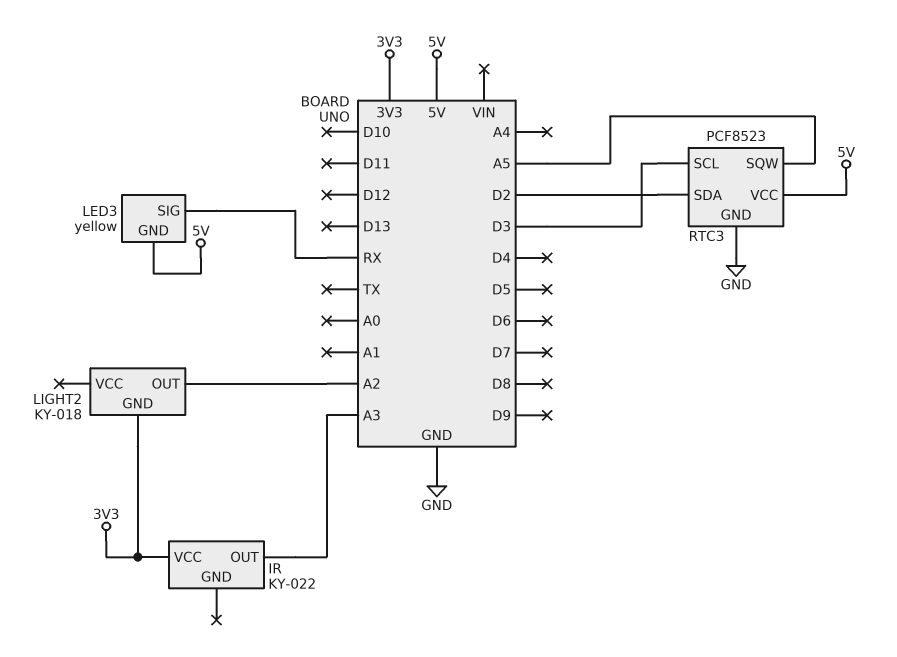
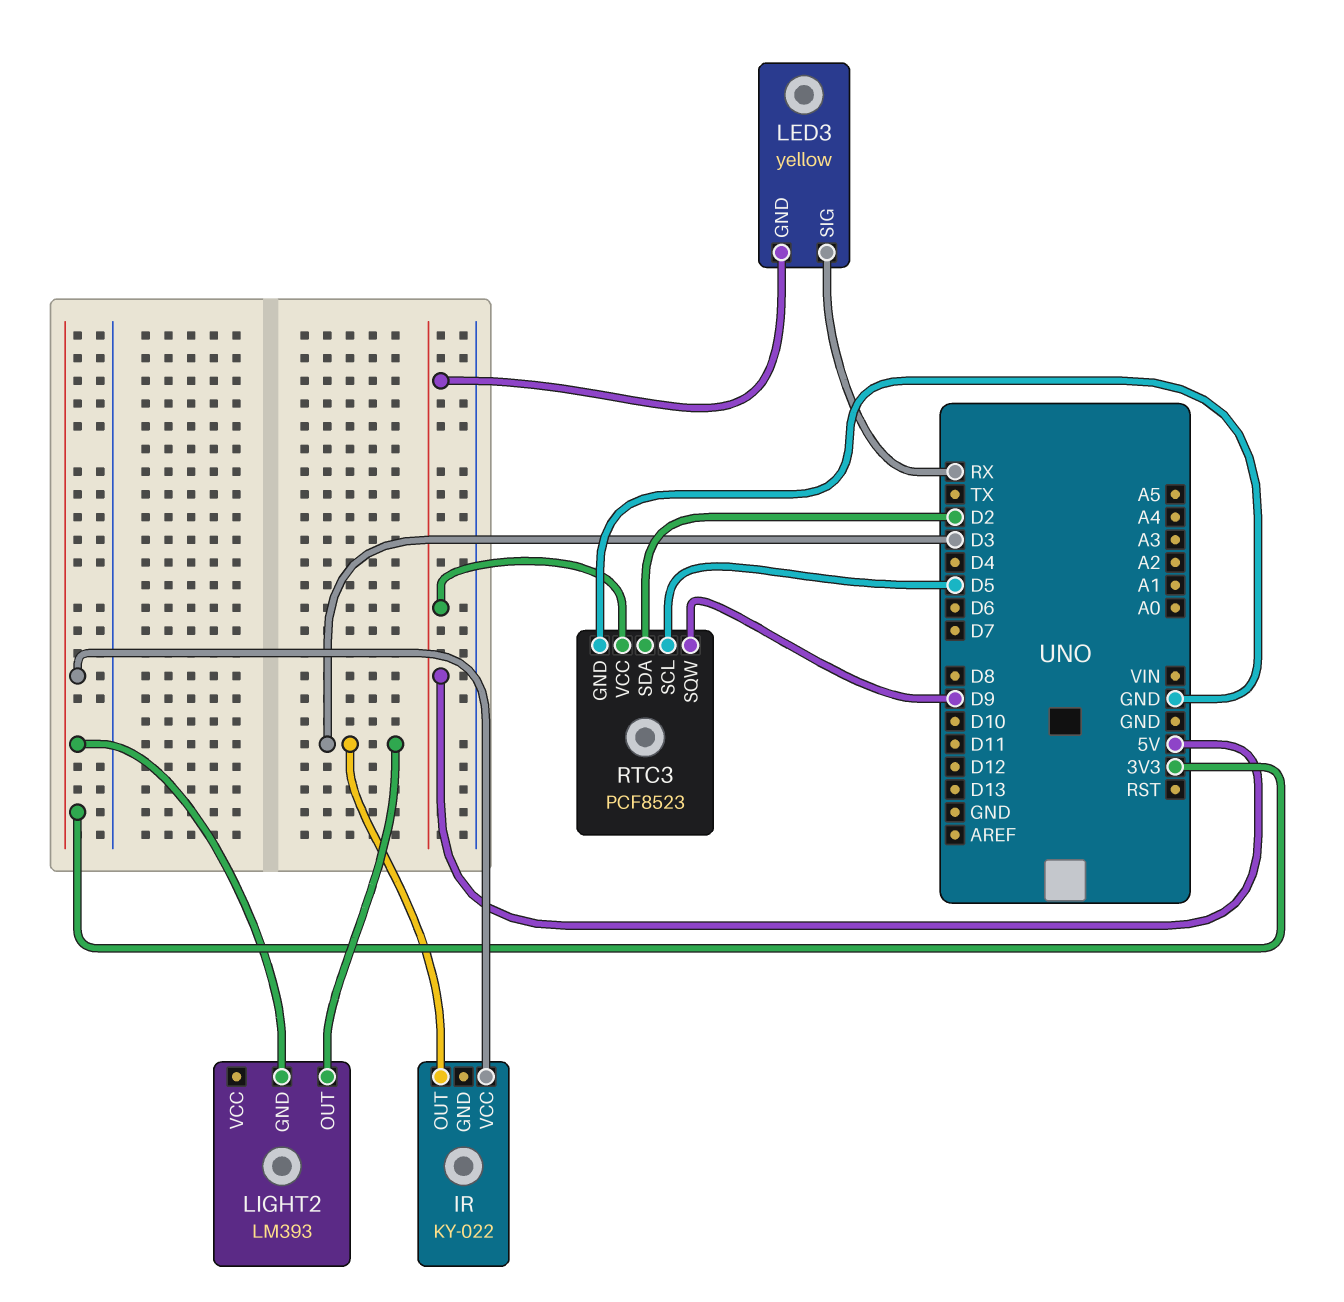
IR pin OUT: A3 -> D3
LIGHT2: KY-018 -> LM393
LIGHT2 pin OUT: A2 -> D3
RTC3 pin SCL: D3 -> D5
RTC3 pin SQW: A5 -> D9

